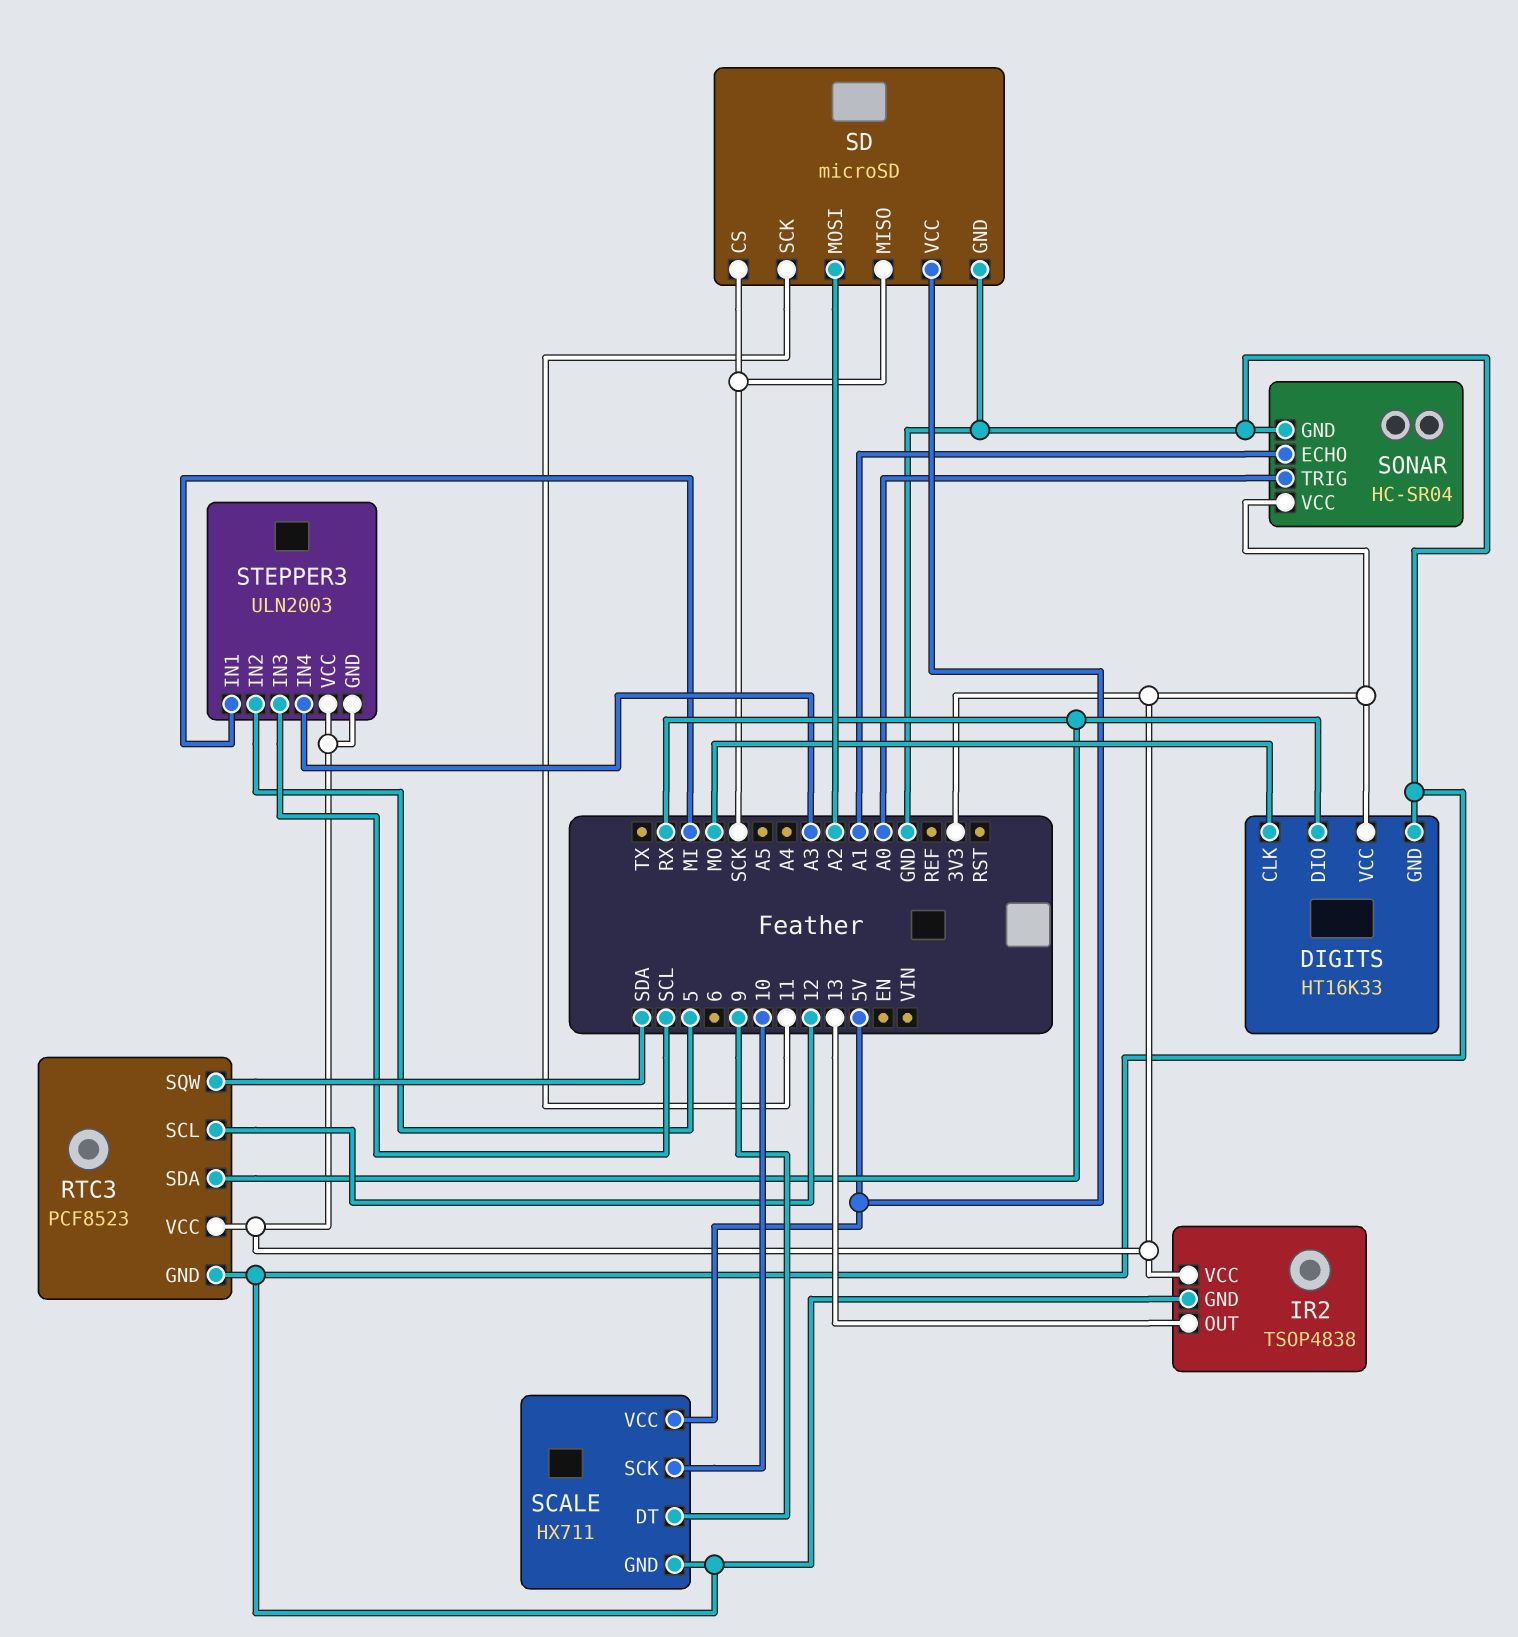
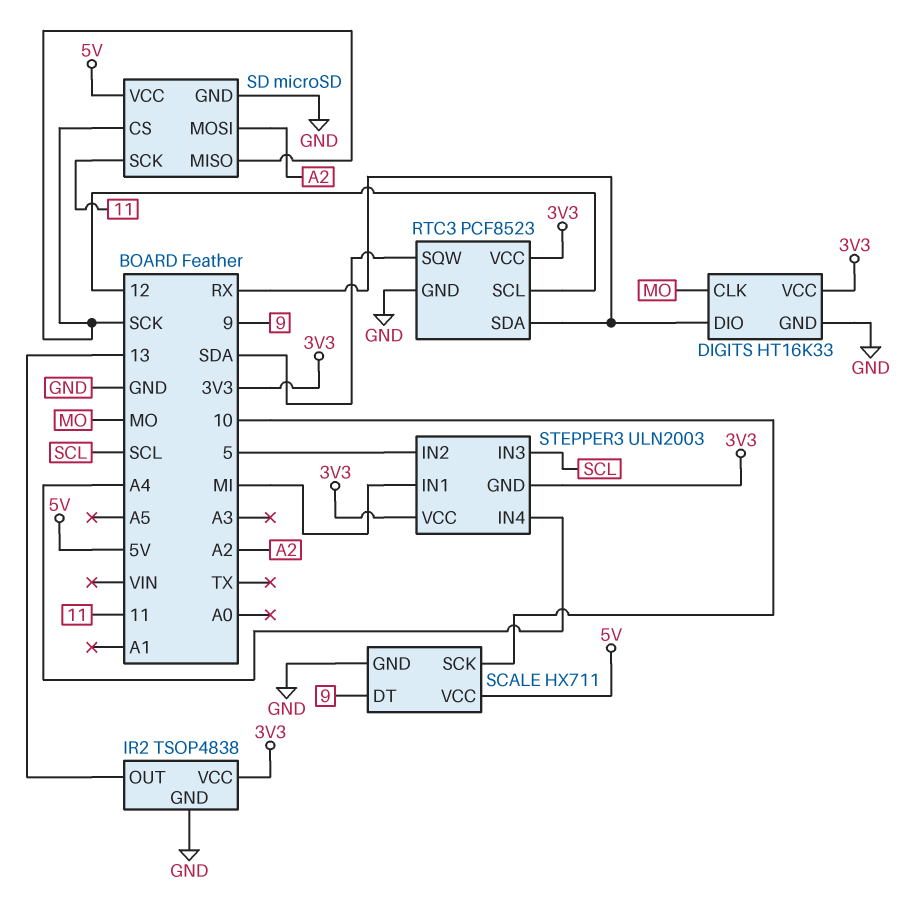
SONAR: HC-SR04 -> none
SONAR pin ECHO: A1 -> none
SONAR pin GND: GND -> none
SONAR pin TRIG: A0 -> none
SONAR pin VCC: 3V3 -> none
STEPPER3 pin IN4: A3 -> A4

